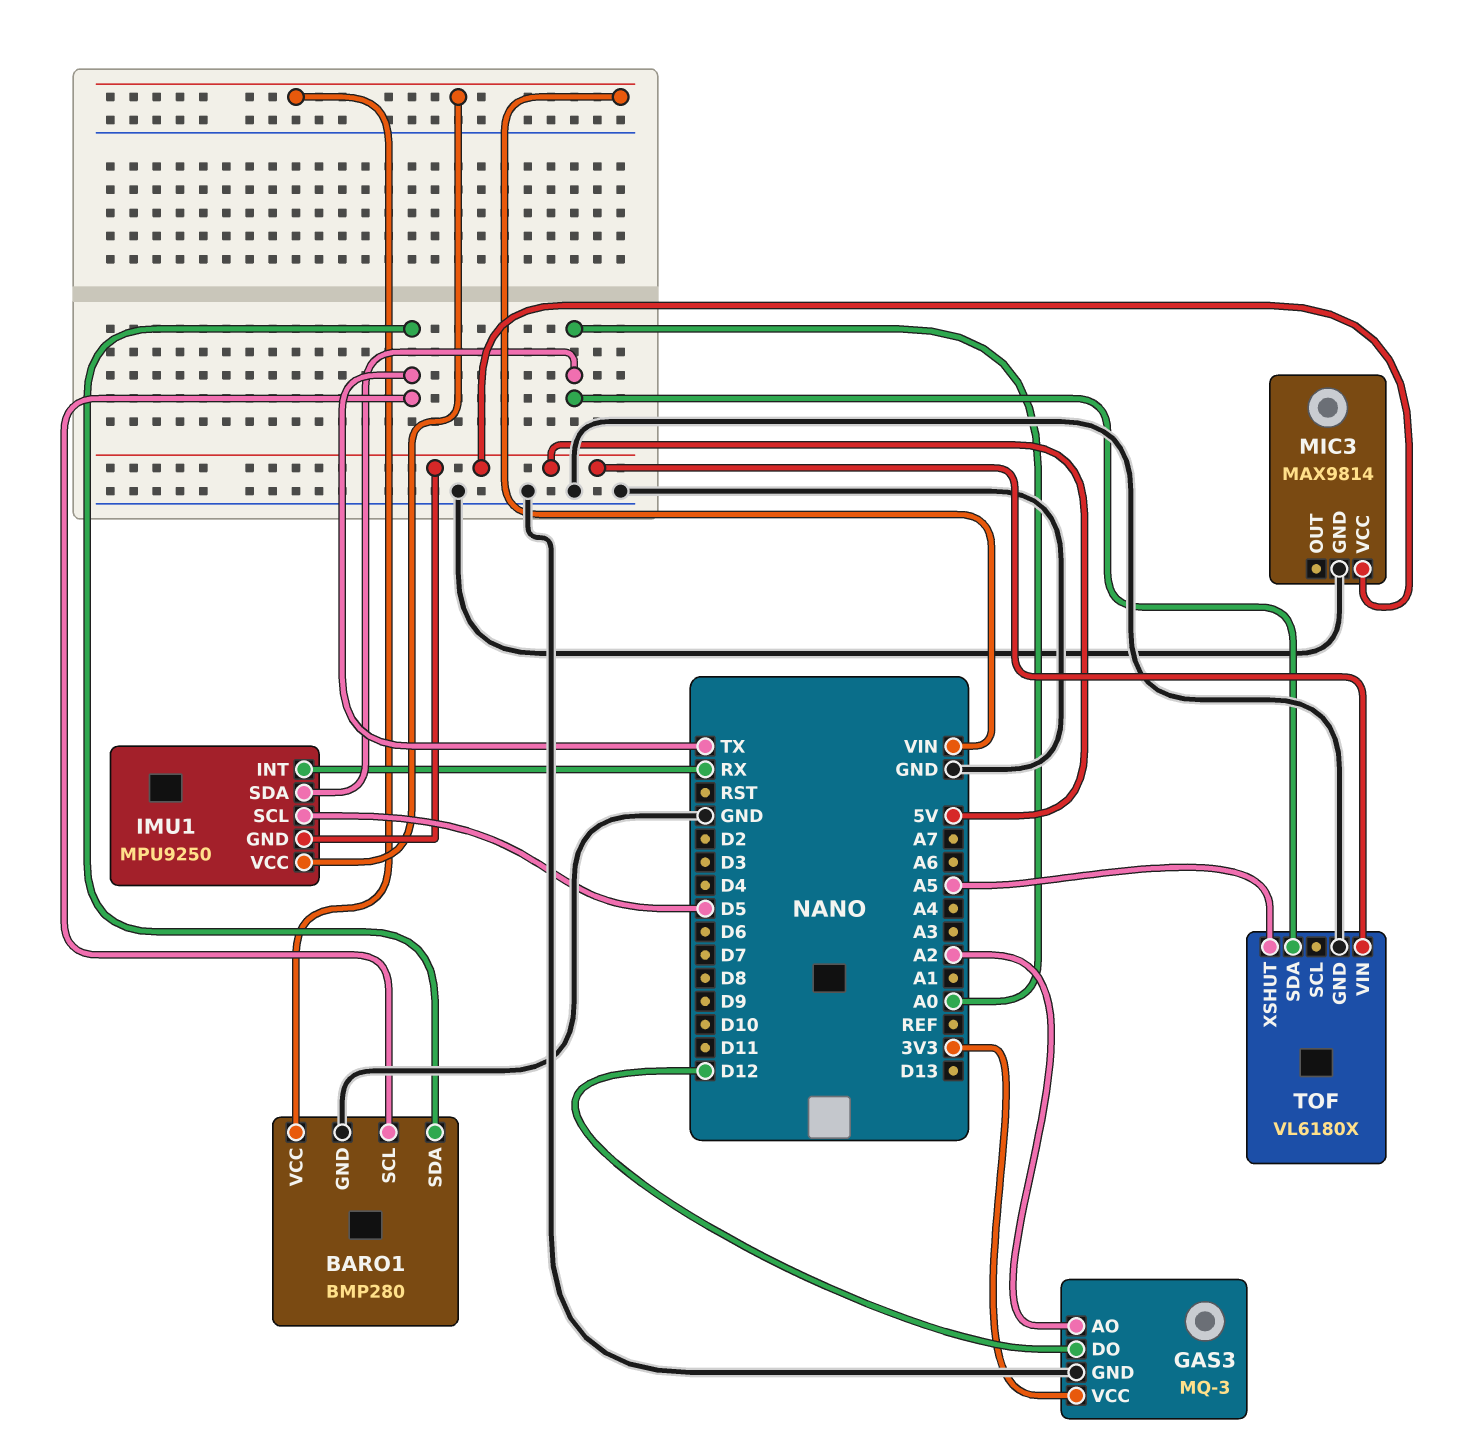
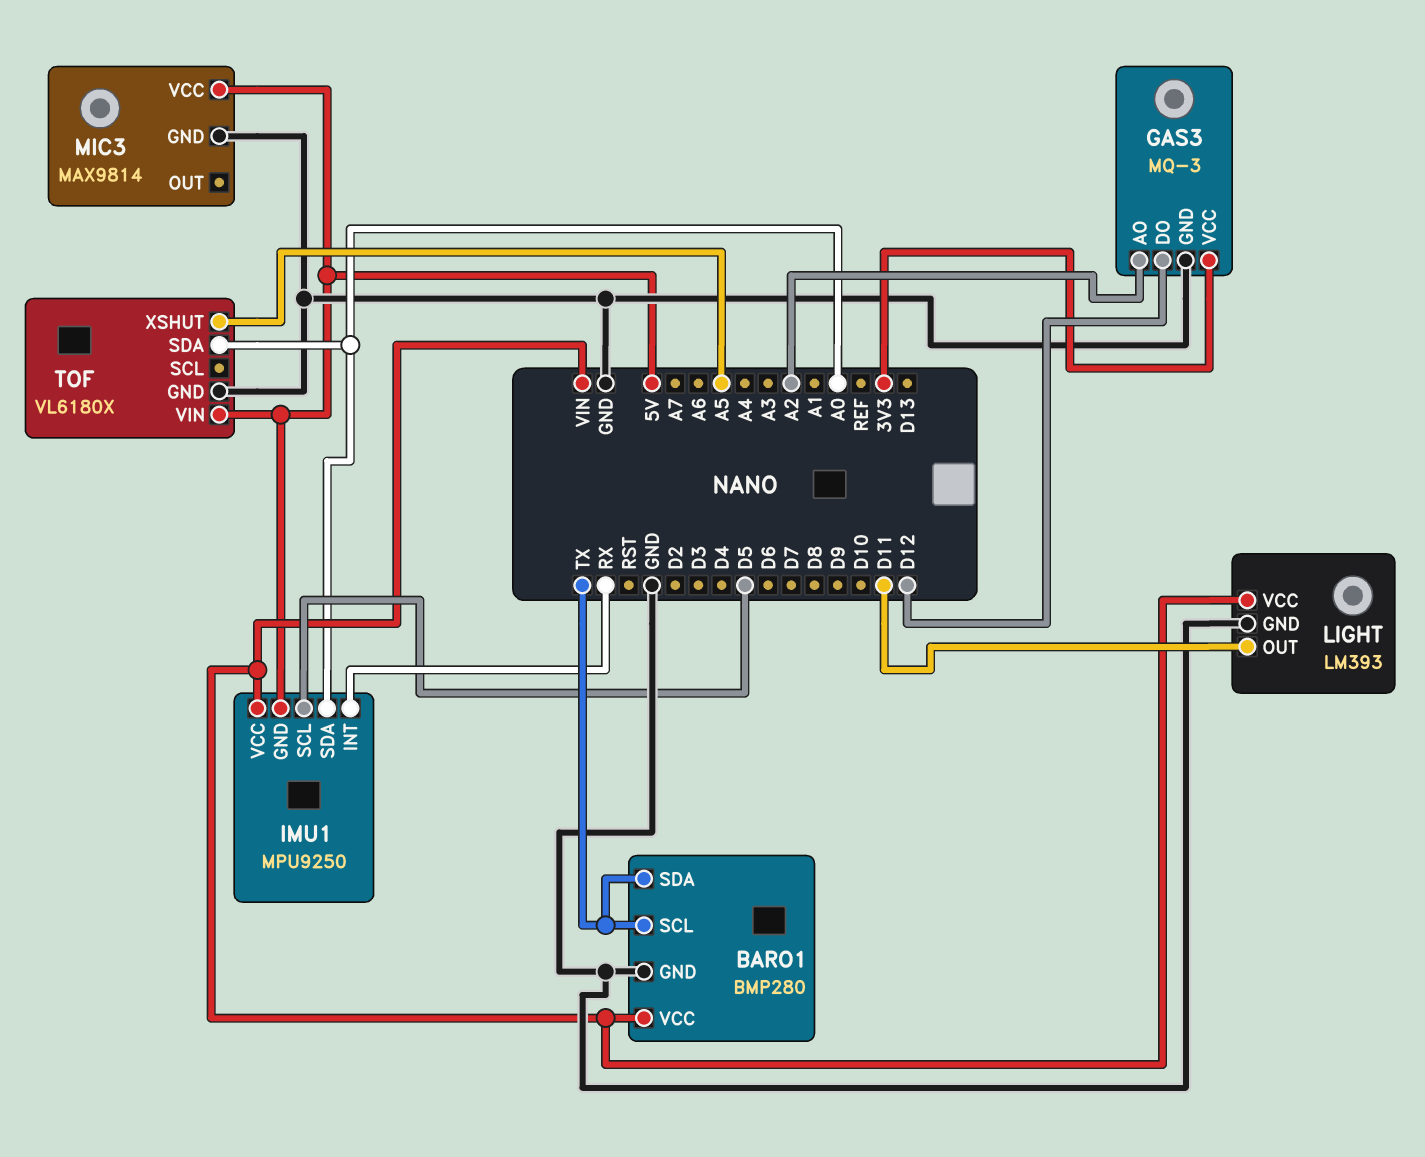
LIGHT: none -> LM393
LIGHT pin GND: none -> GND
LIGHT pin OUT: none -> D11
LIGHT pin VCC: none -> VIN

